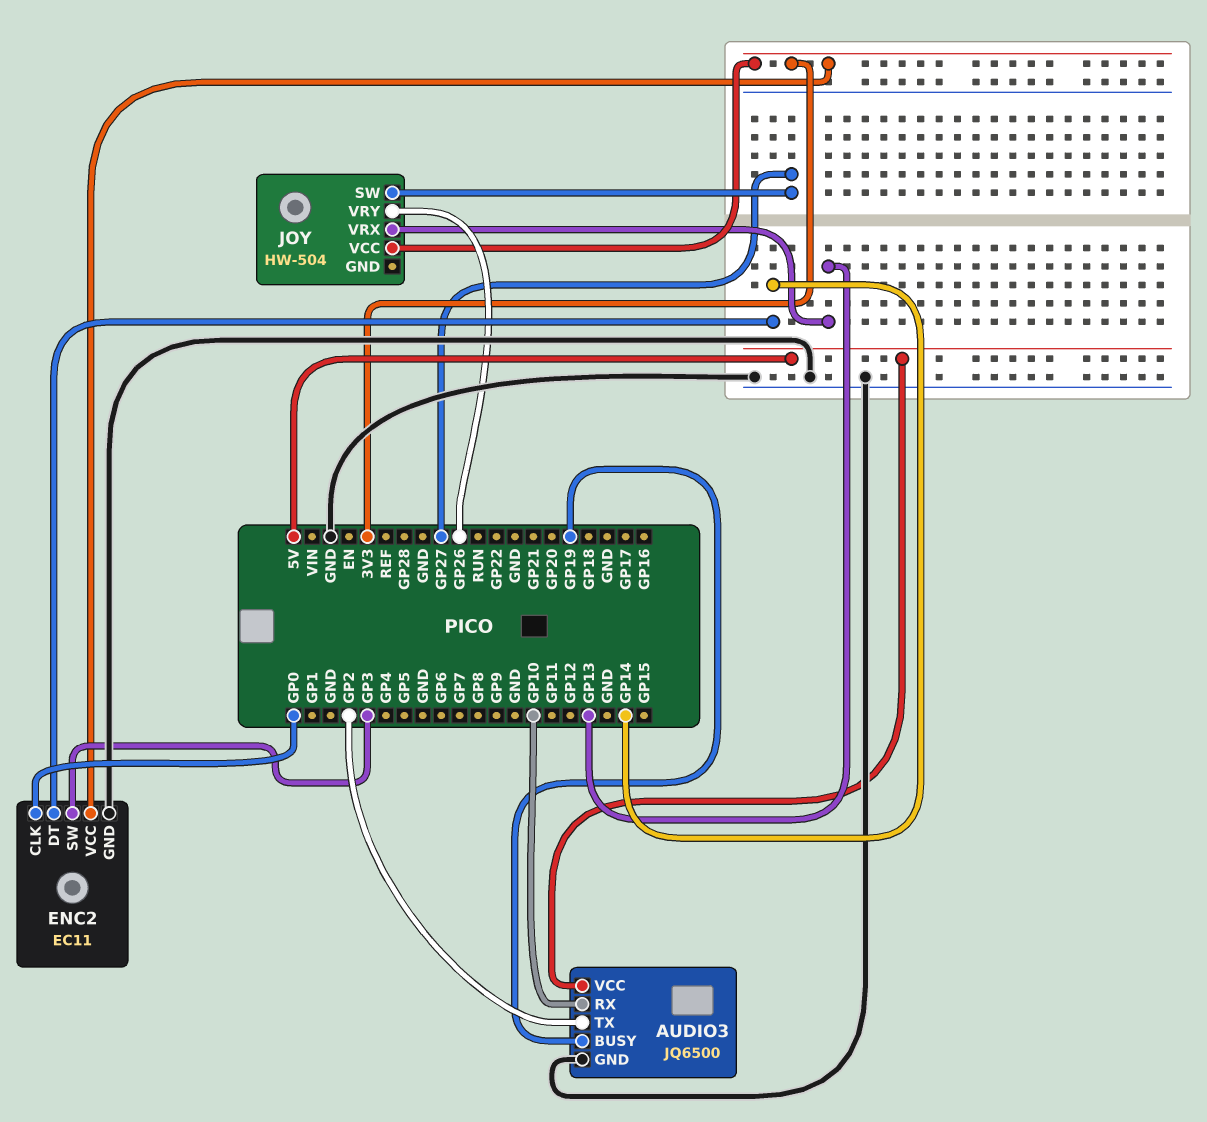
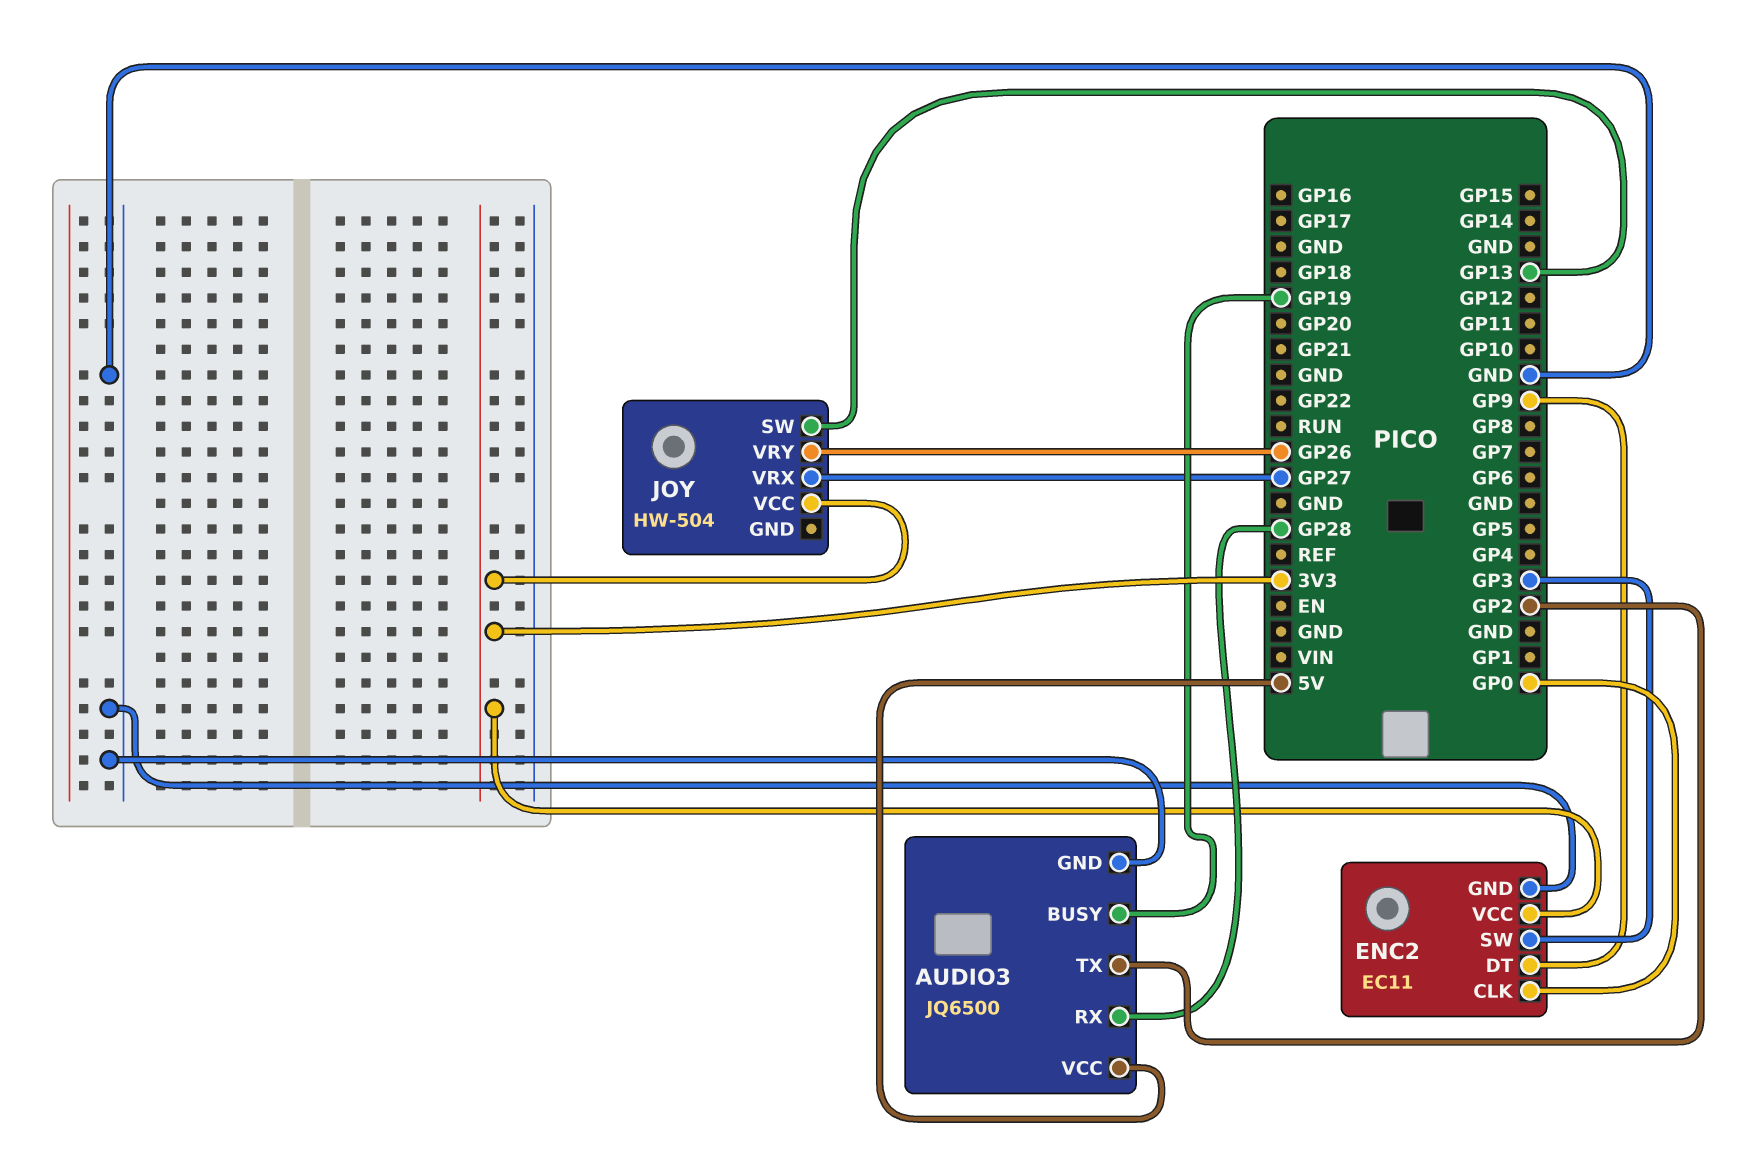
AUDIO3 pin RX: GP10 -> GP28
ENC2 pin DT: GP14 -> GP9
JOY pin SW: GP27 -> GP13
JOY pin VRX: GP13 -> GP27

